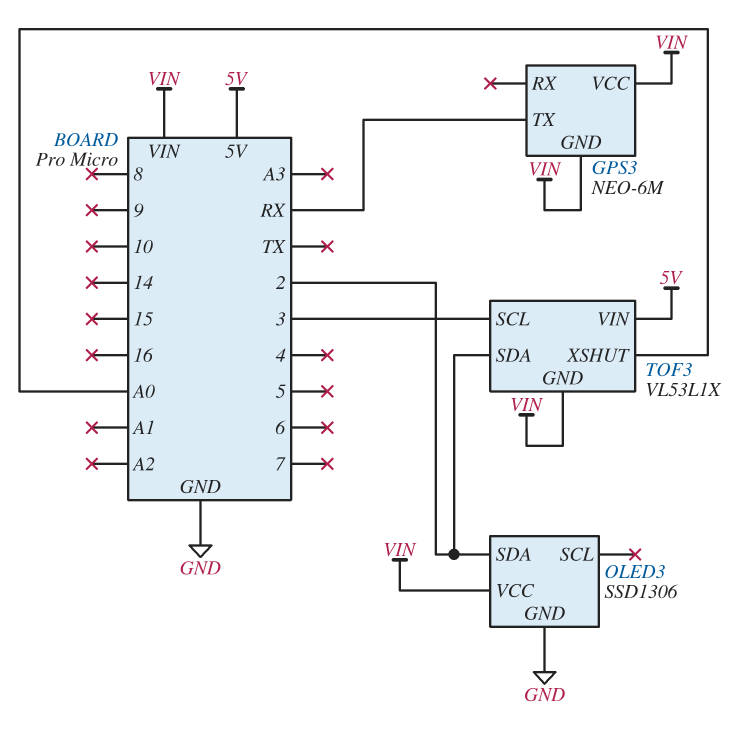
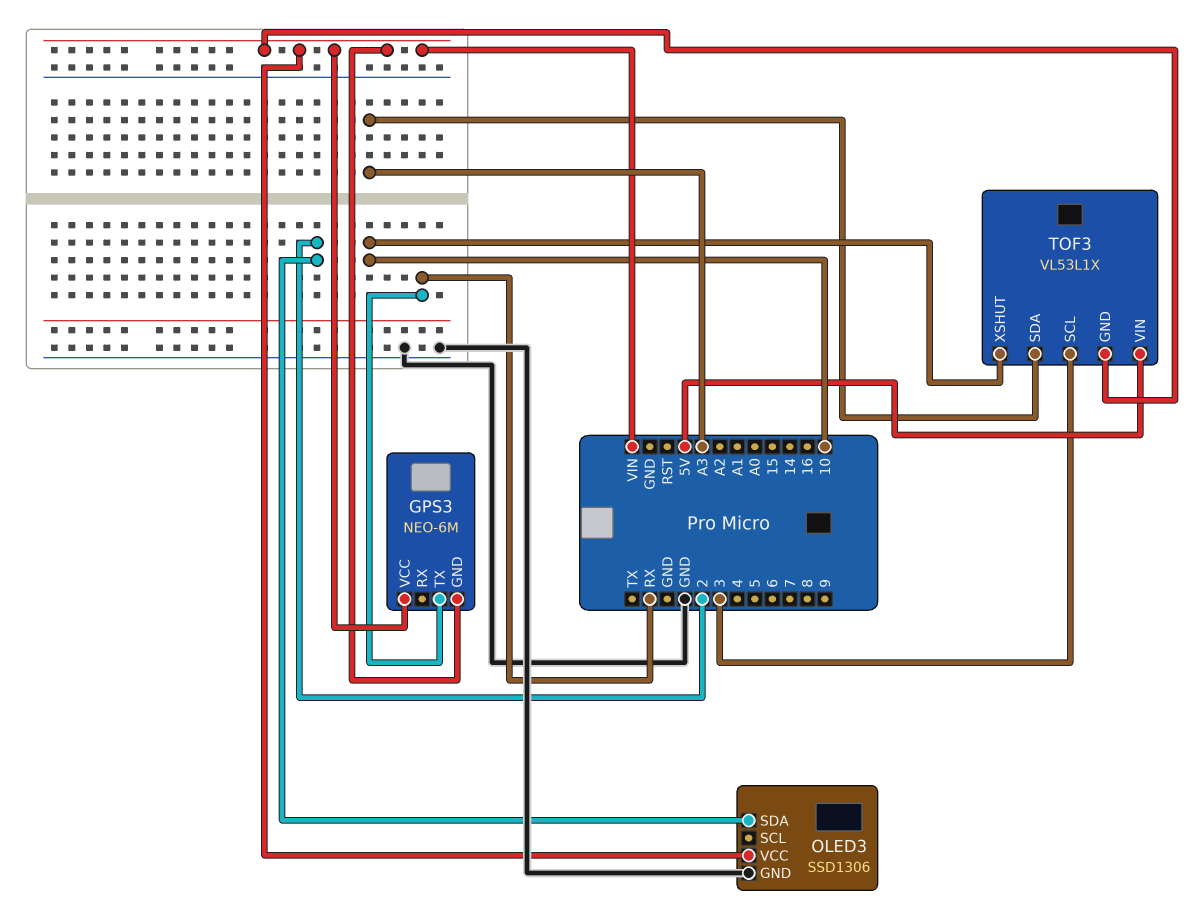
TOF3 pin SDA: 2 -> A3
TOF3 pin XSHUT: A0 -> 10

